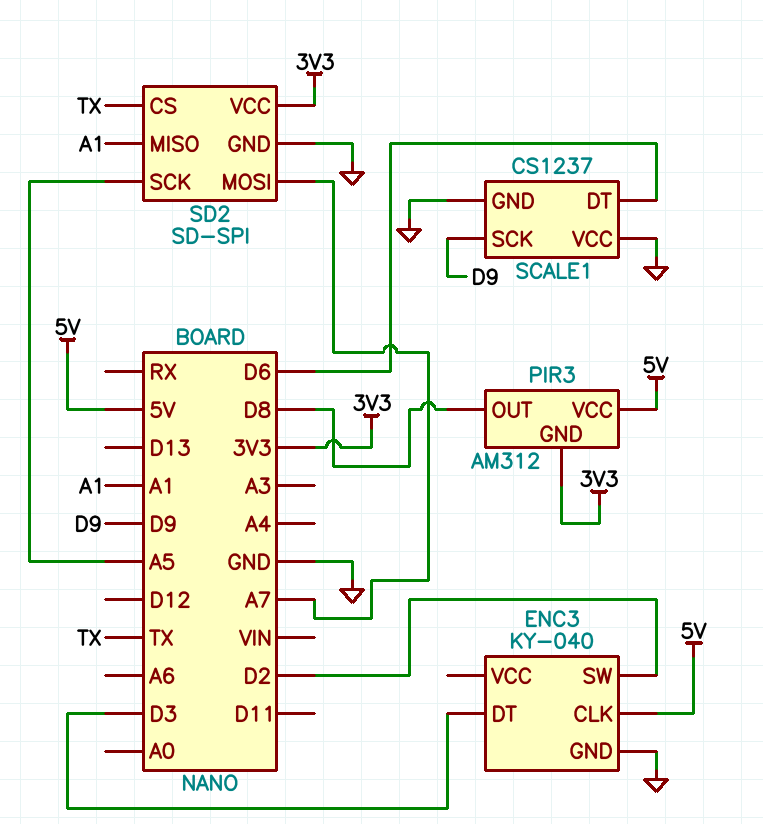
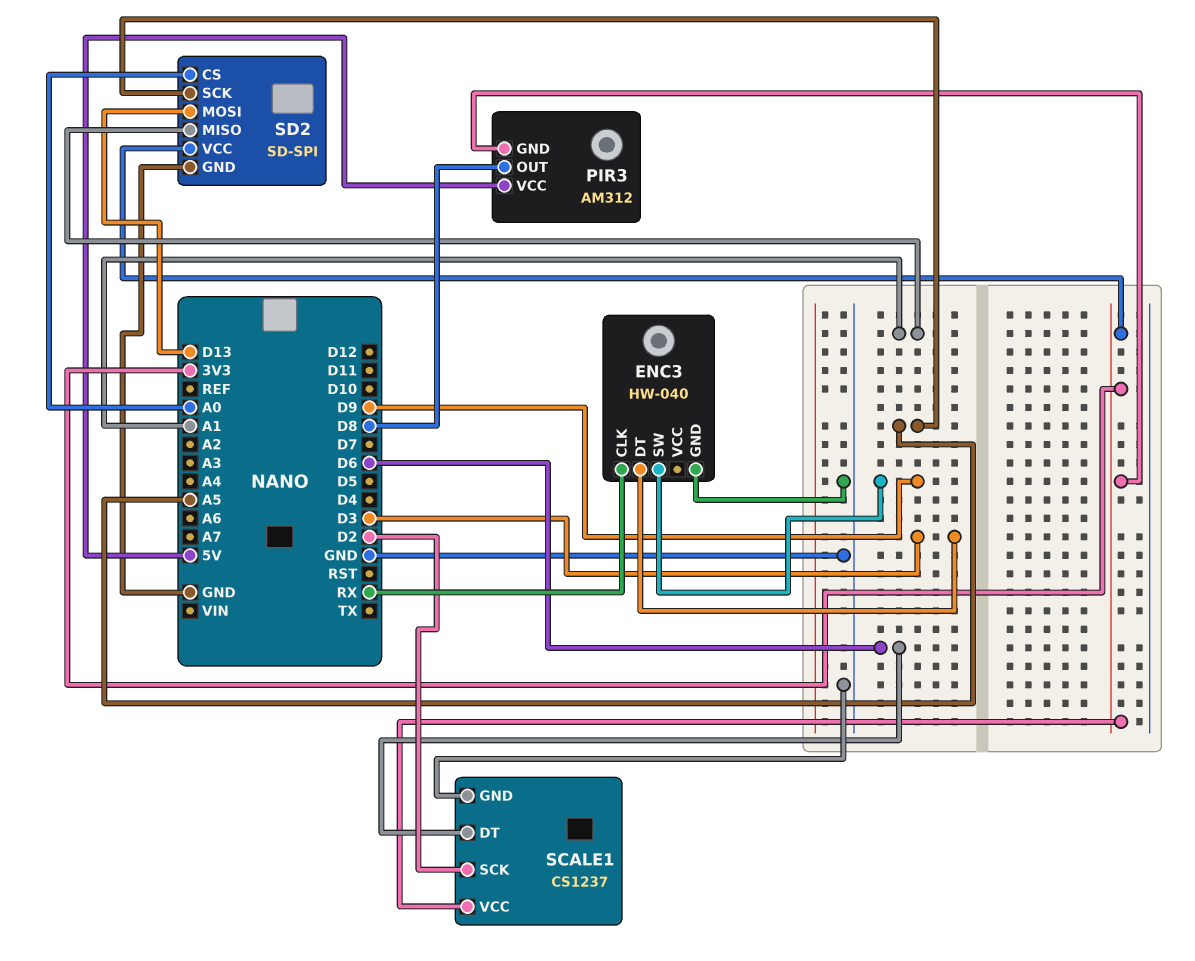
ENC3: KY-040 -> HW-040
ENC3 pin CLK: 5V -> RX
ENC3 pin SW: D2 -> D9
SCALE1 pin SCK: D9 -> D2
SCALE1 pin VCC: GND -> 3V3
SD2 pin CS: TX -> A0
SD2 pin MOSI: A7 -> D13

